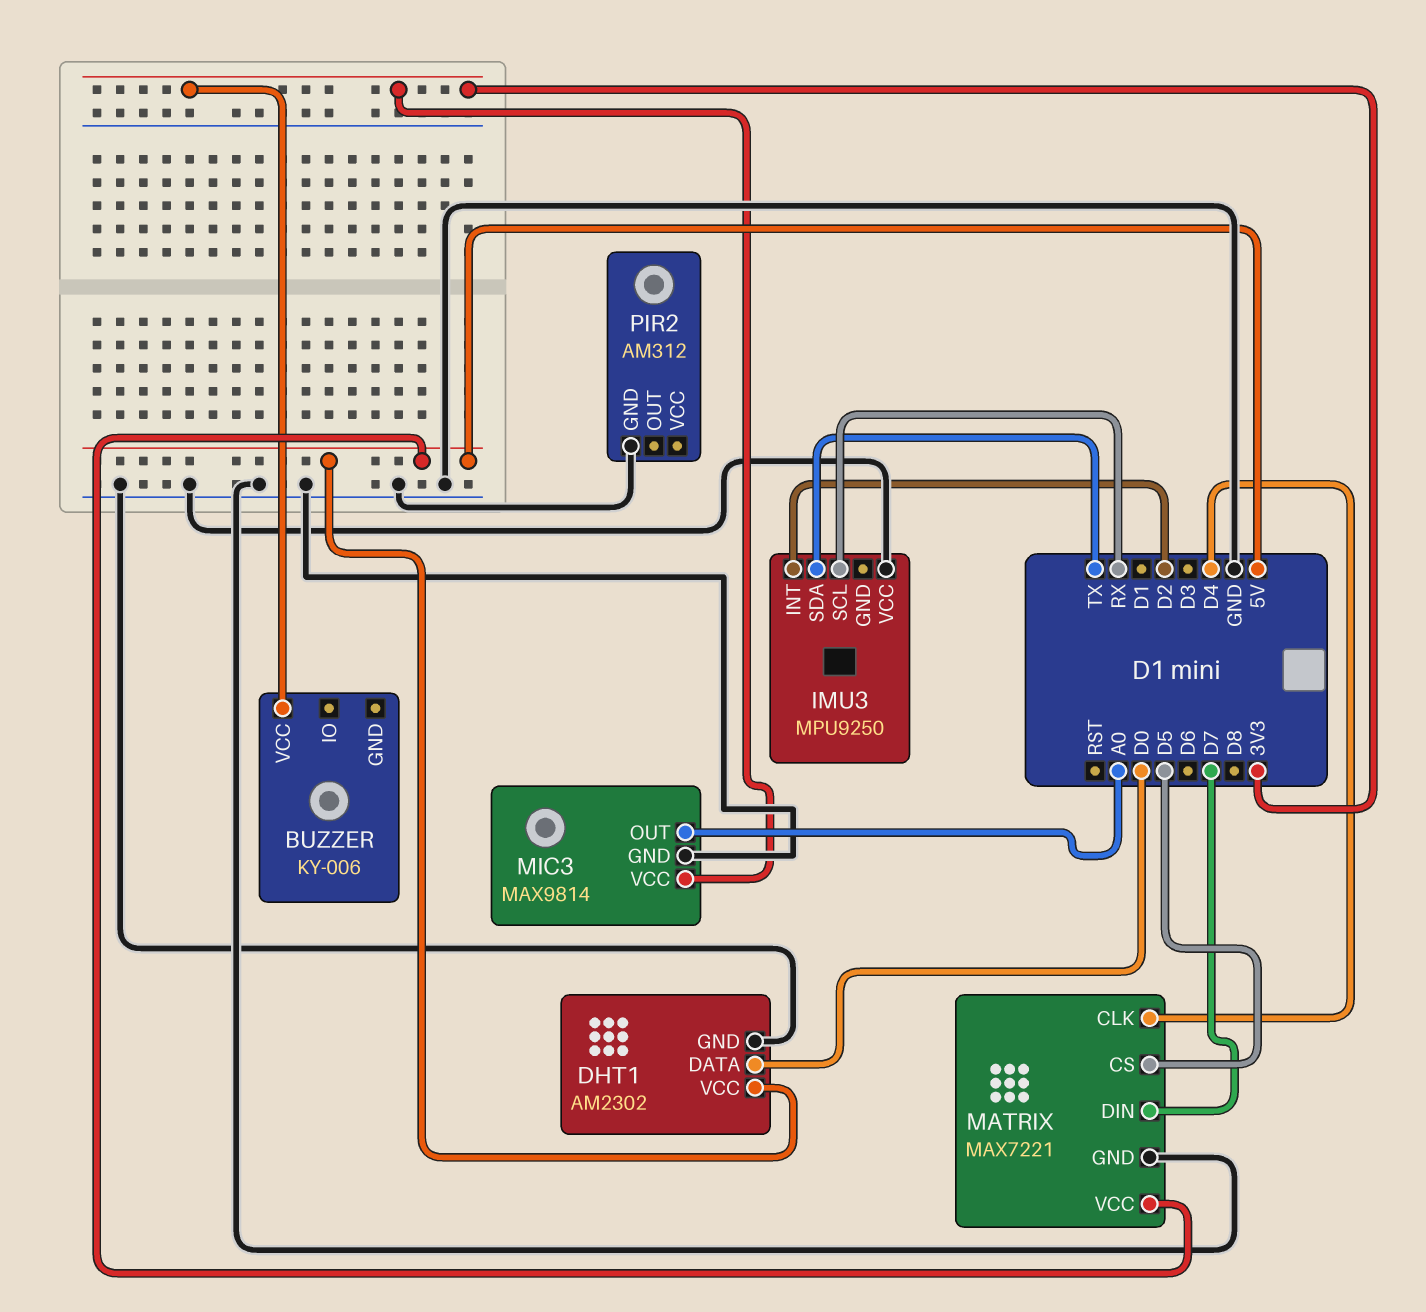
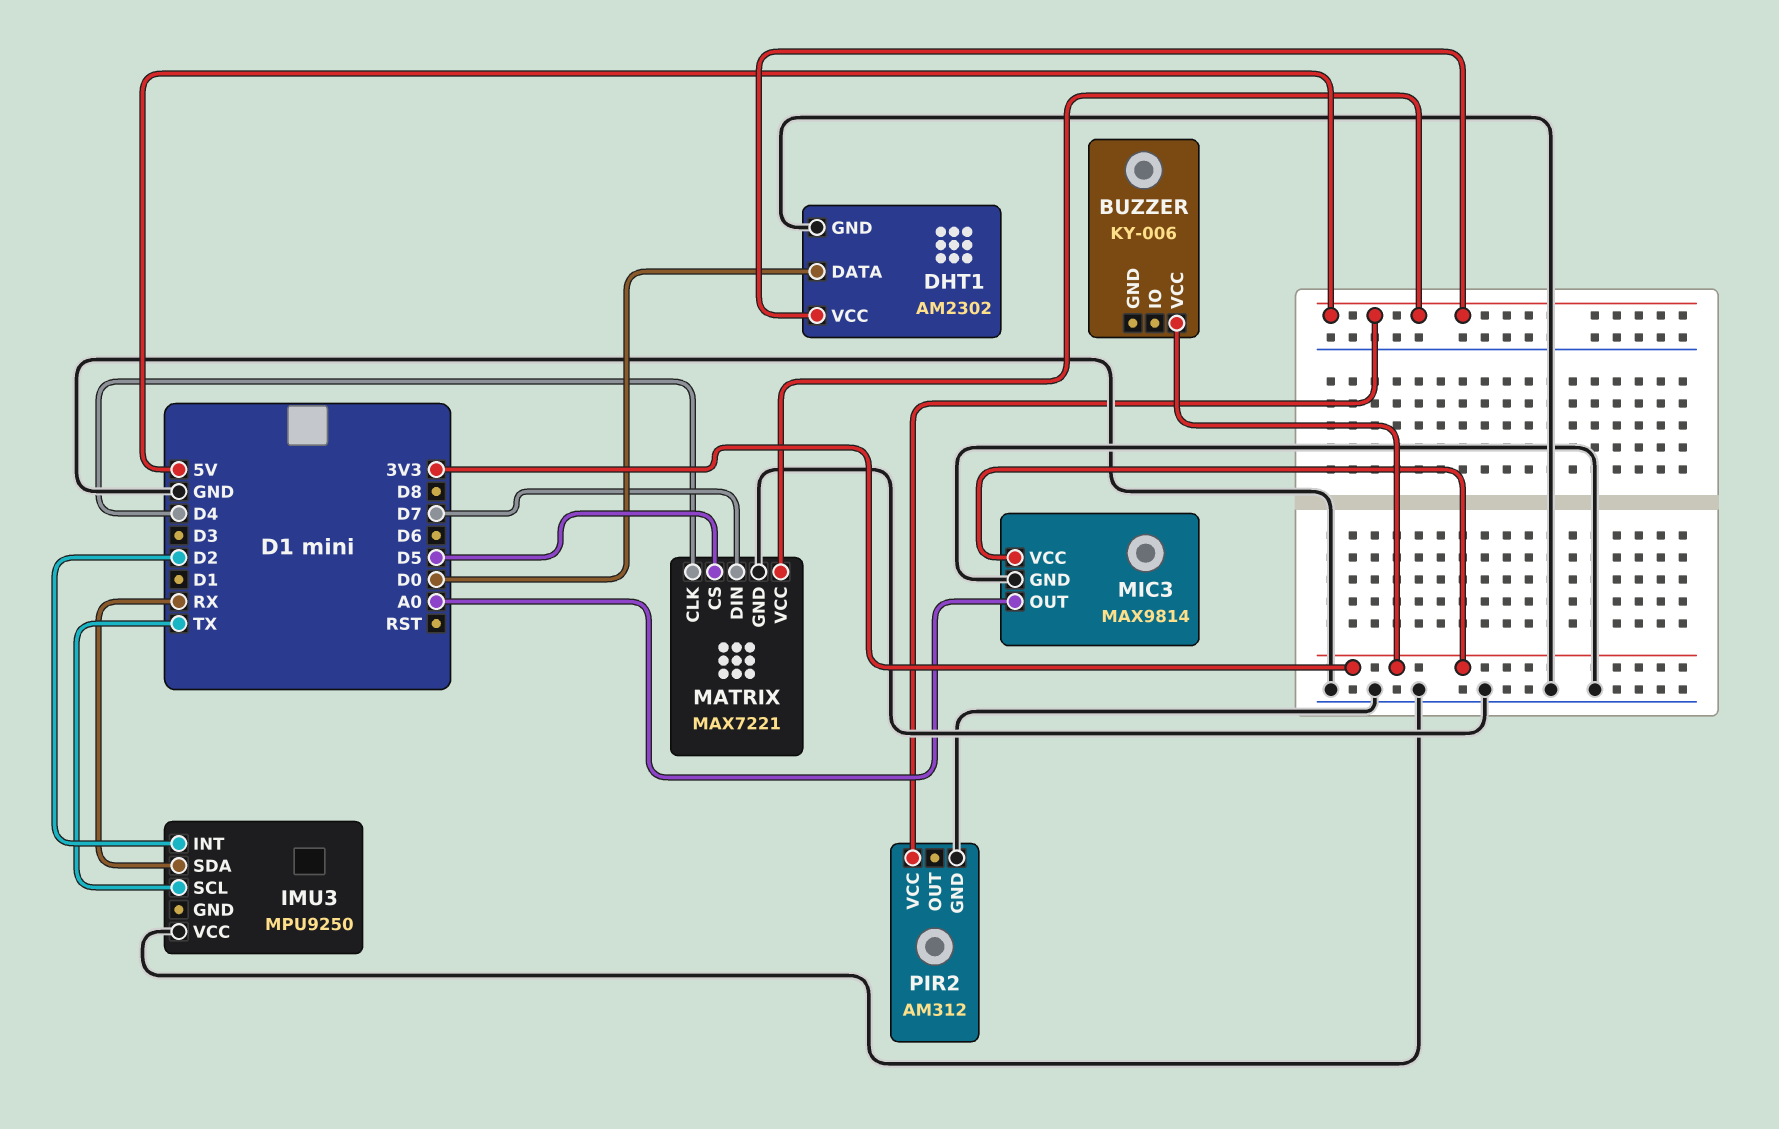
IMU3 pin SCL: RX -> TX
IMU3 pin SDA: TX -> RX
PIR2 pin VCC: none -> 5V

